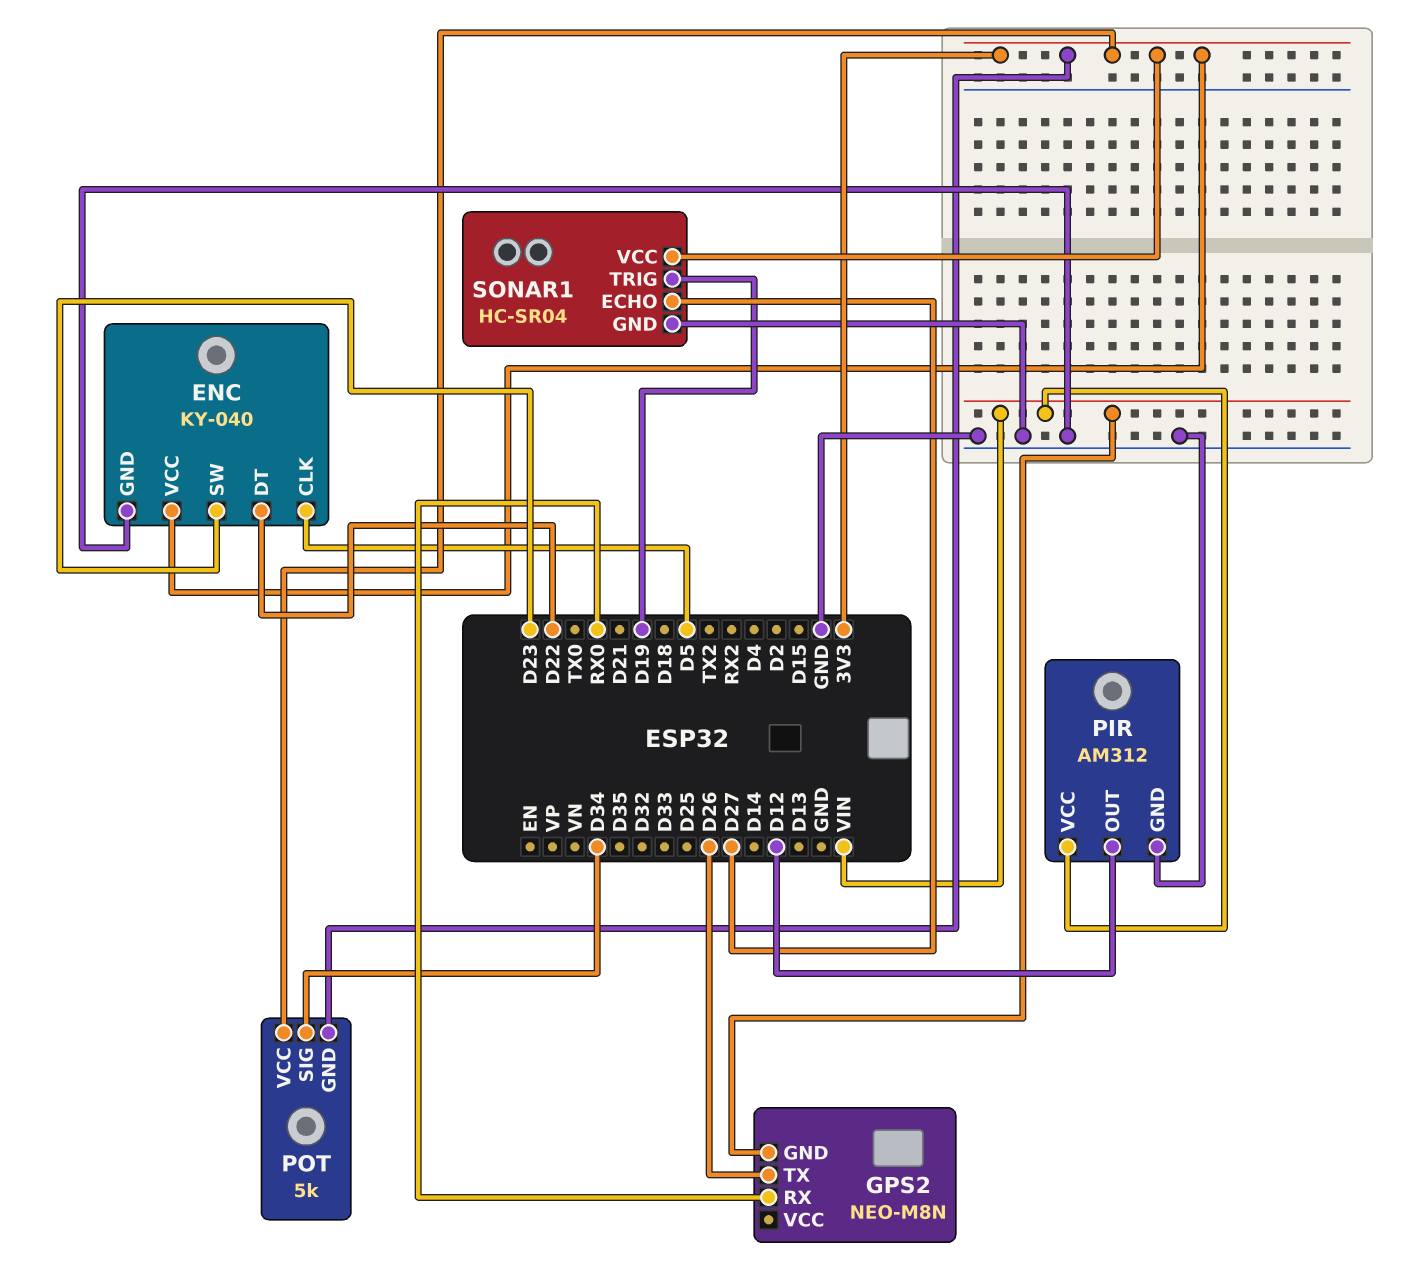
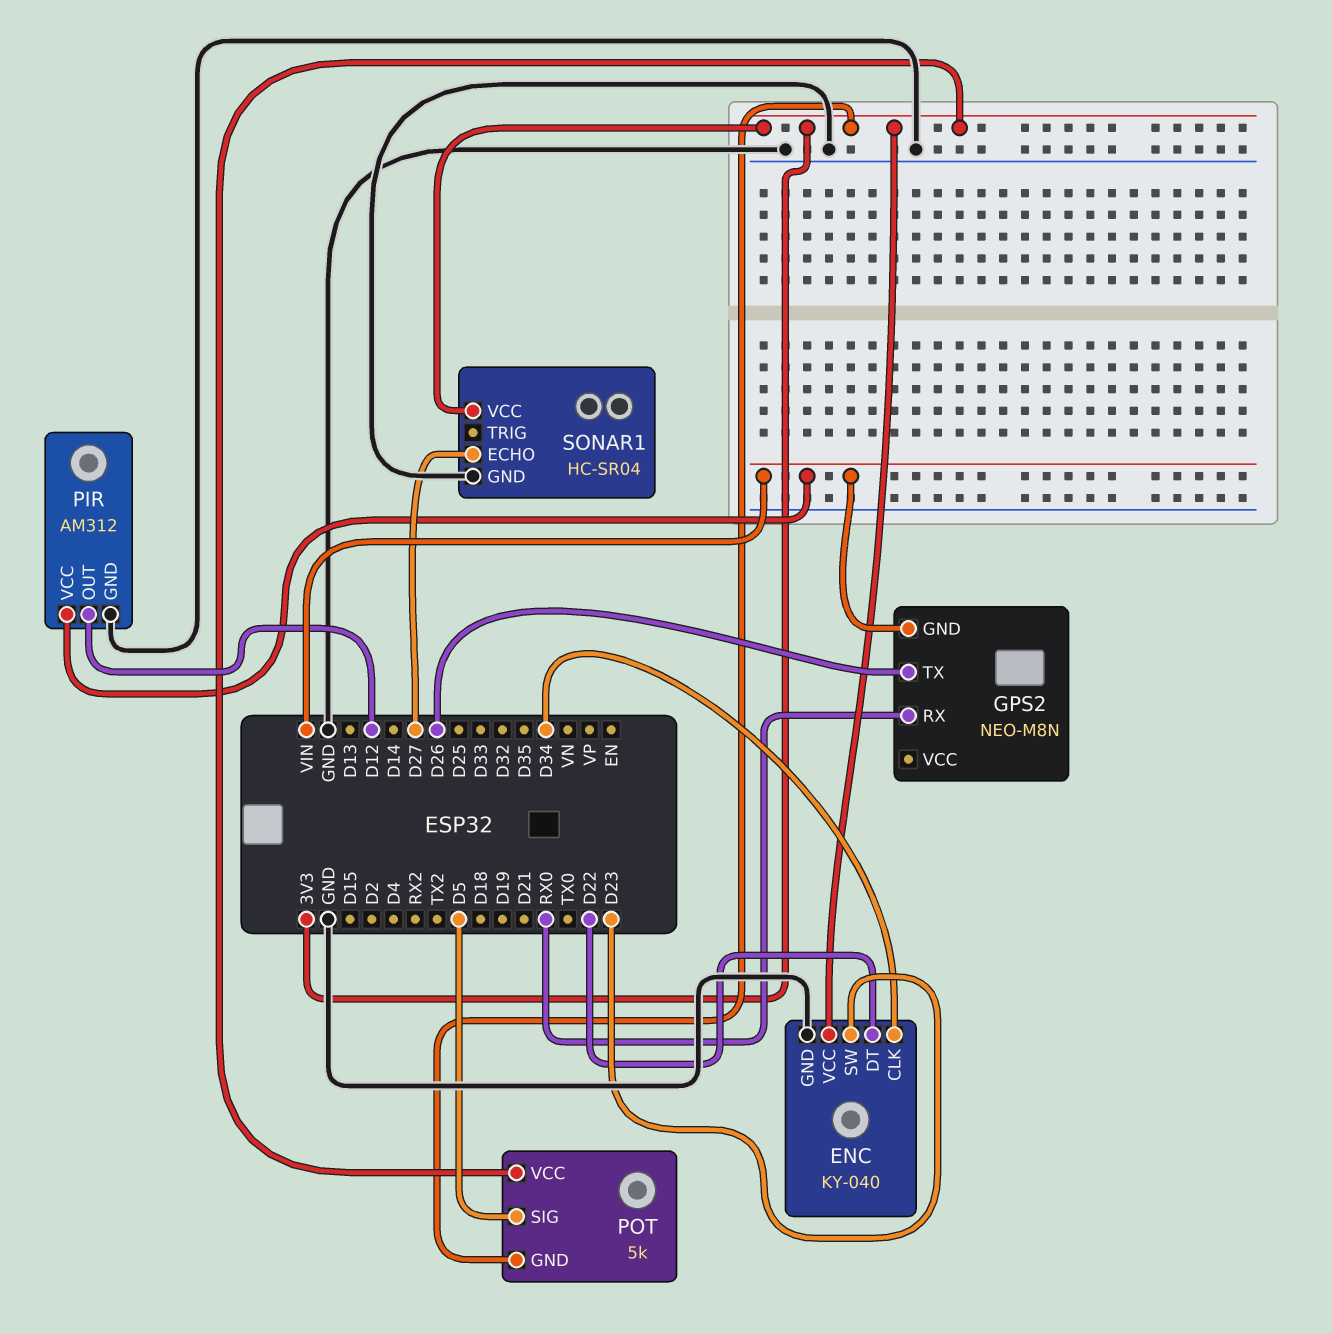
ENC pin CLK: D5 -> D34
POT pin SIG: D34 -> D5
SONAR1 pin TRIG: D19 -> none

